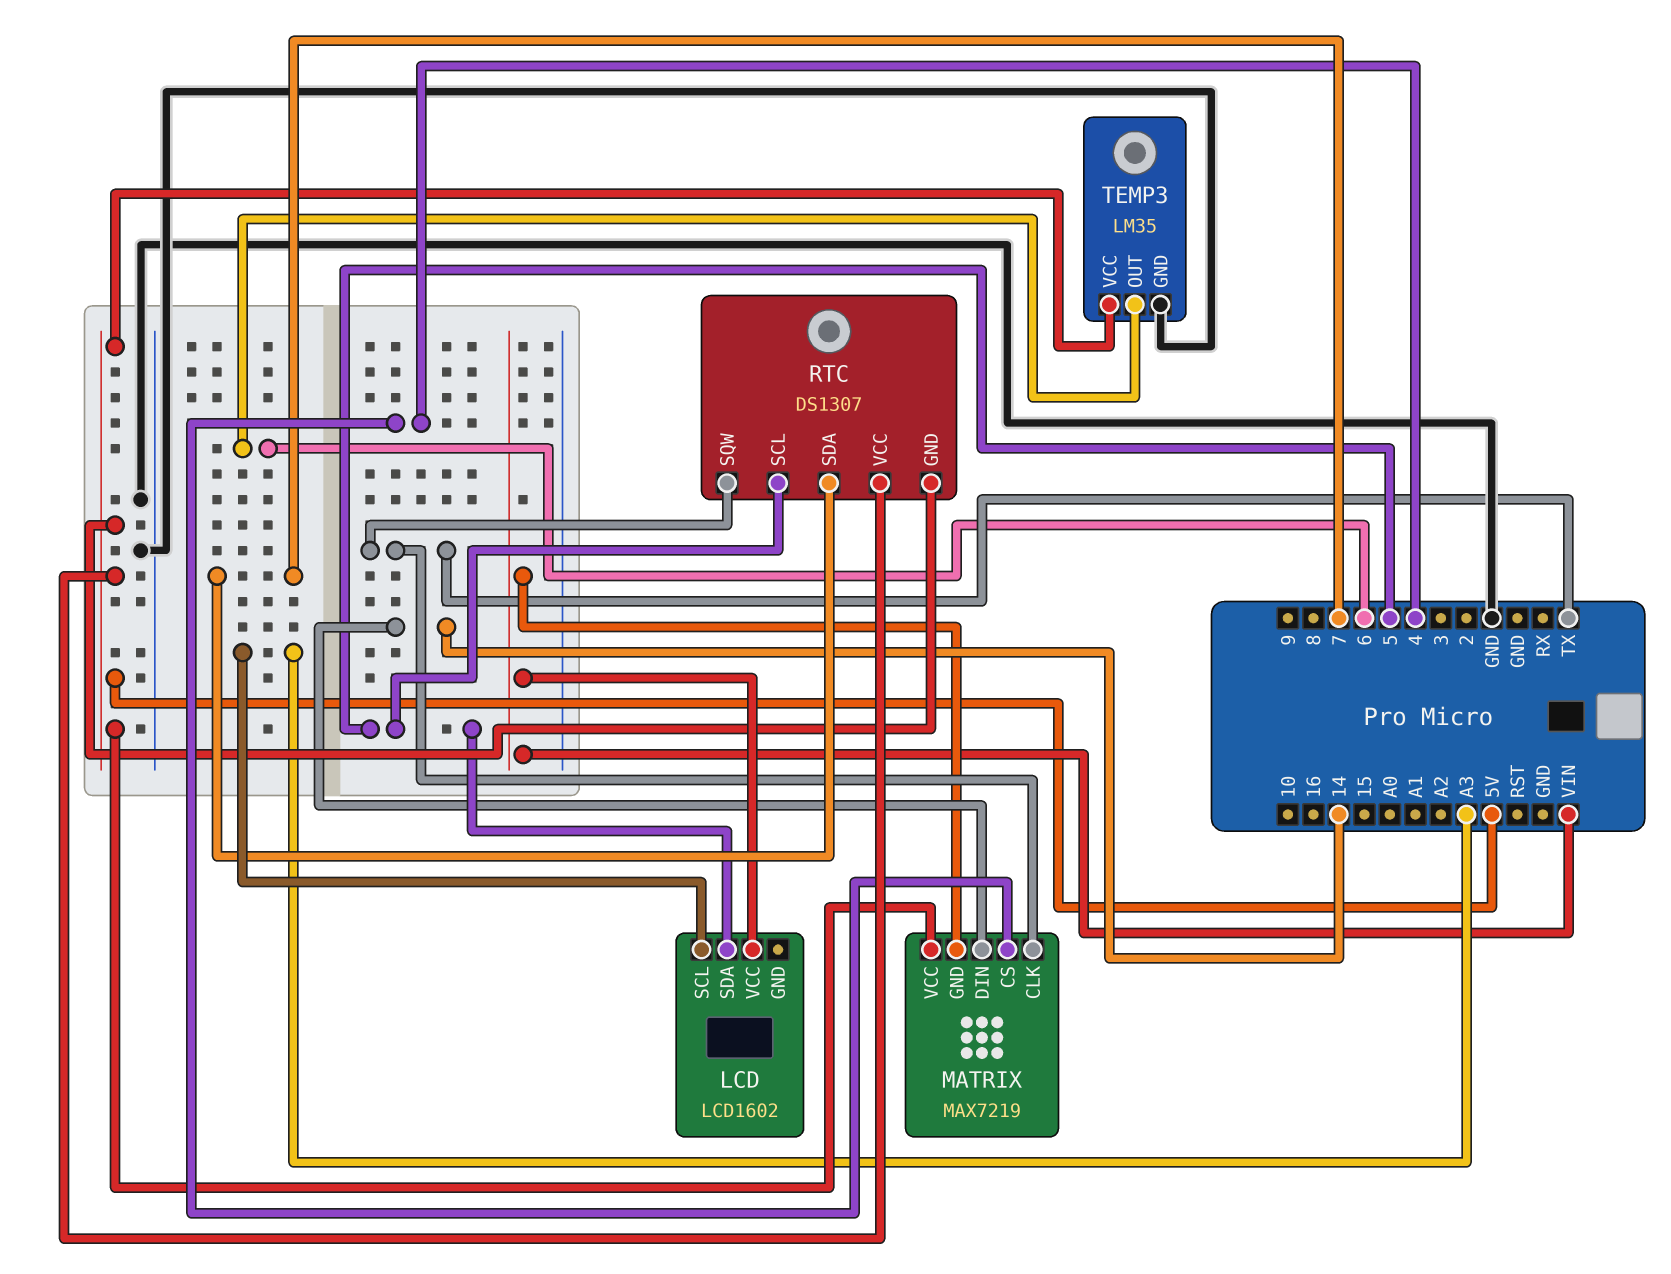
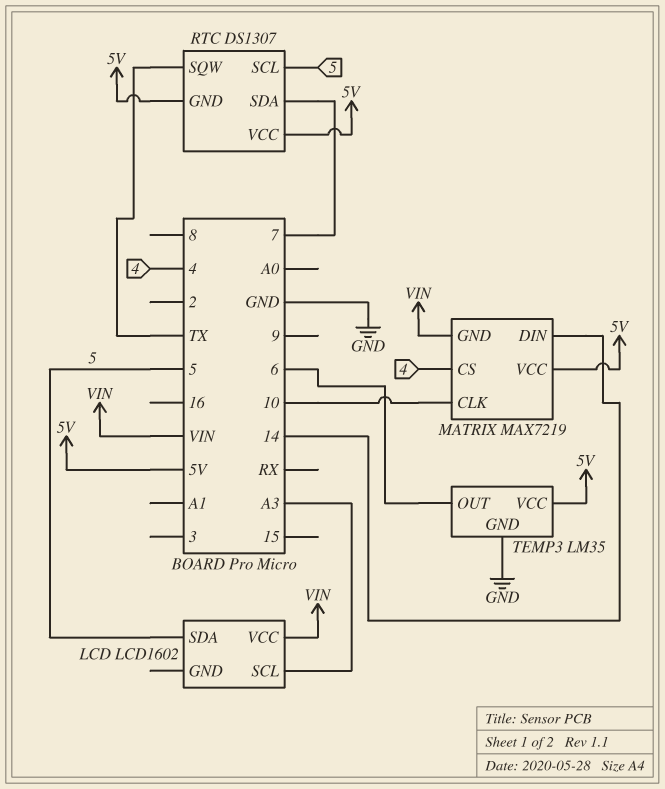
MATRIX pin CLK: TX -> 10

